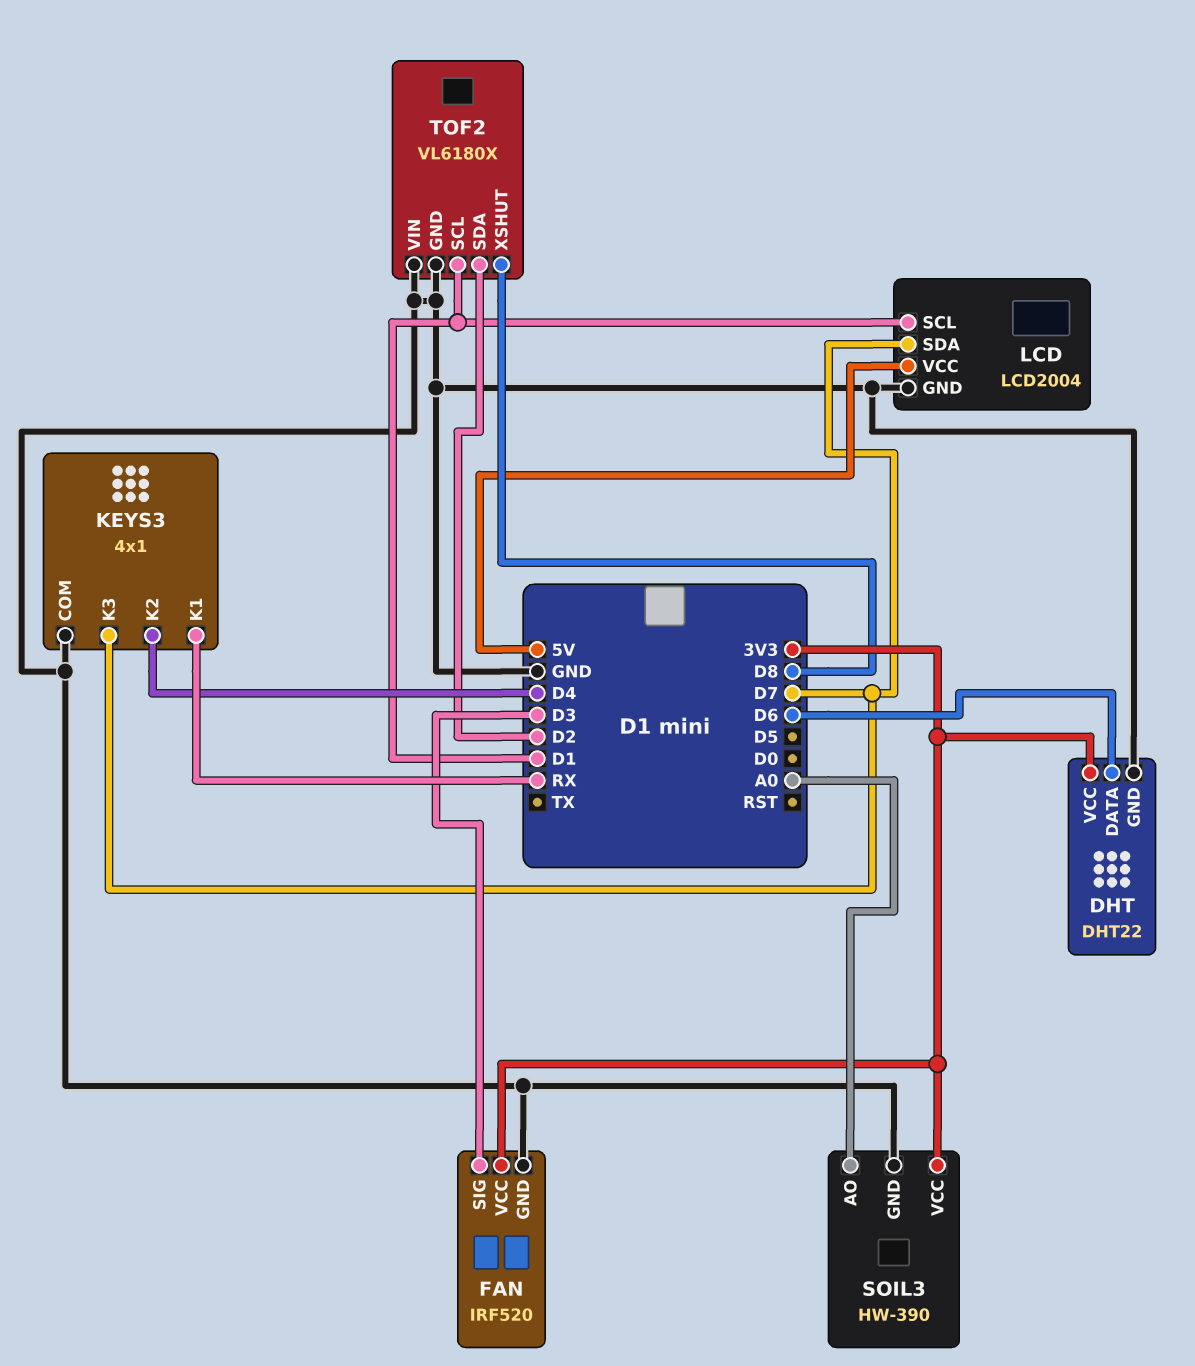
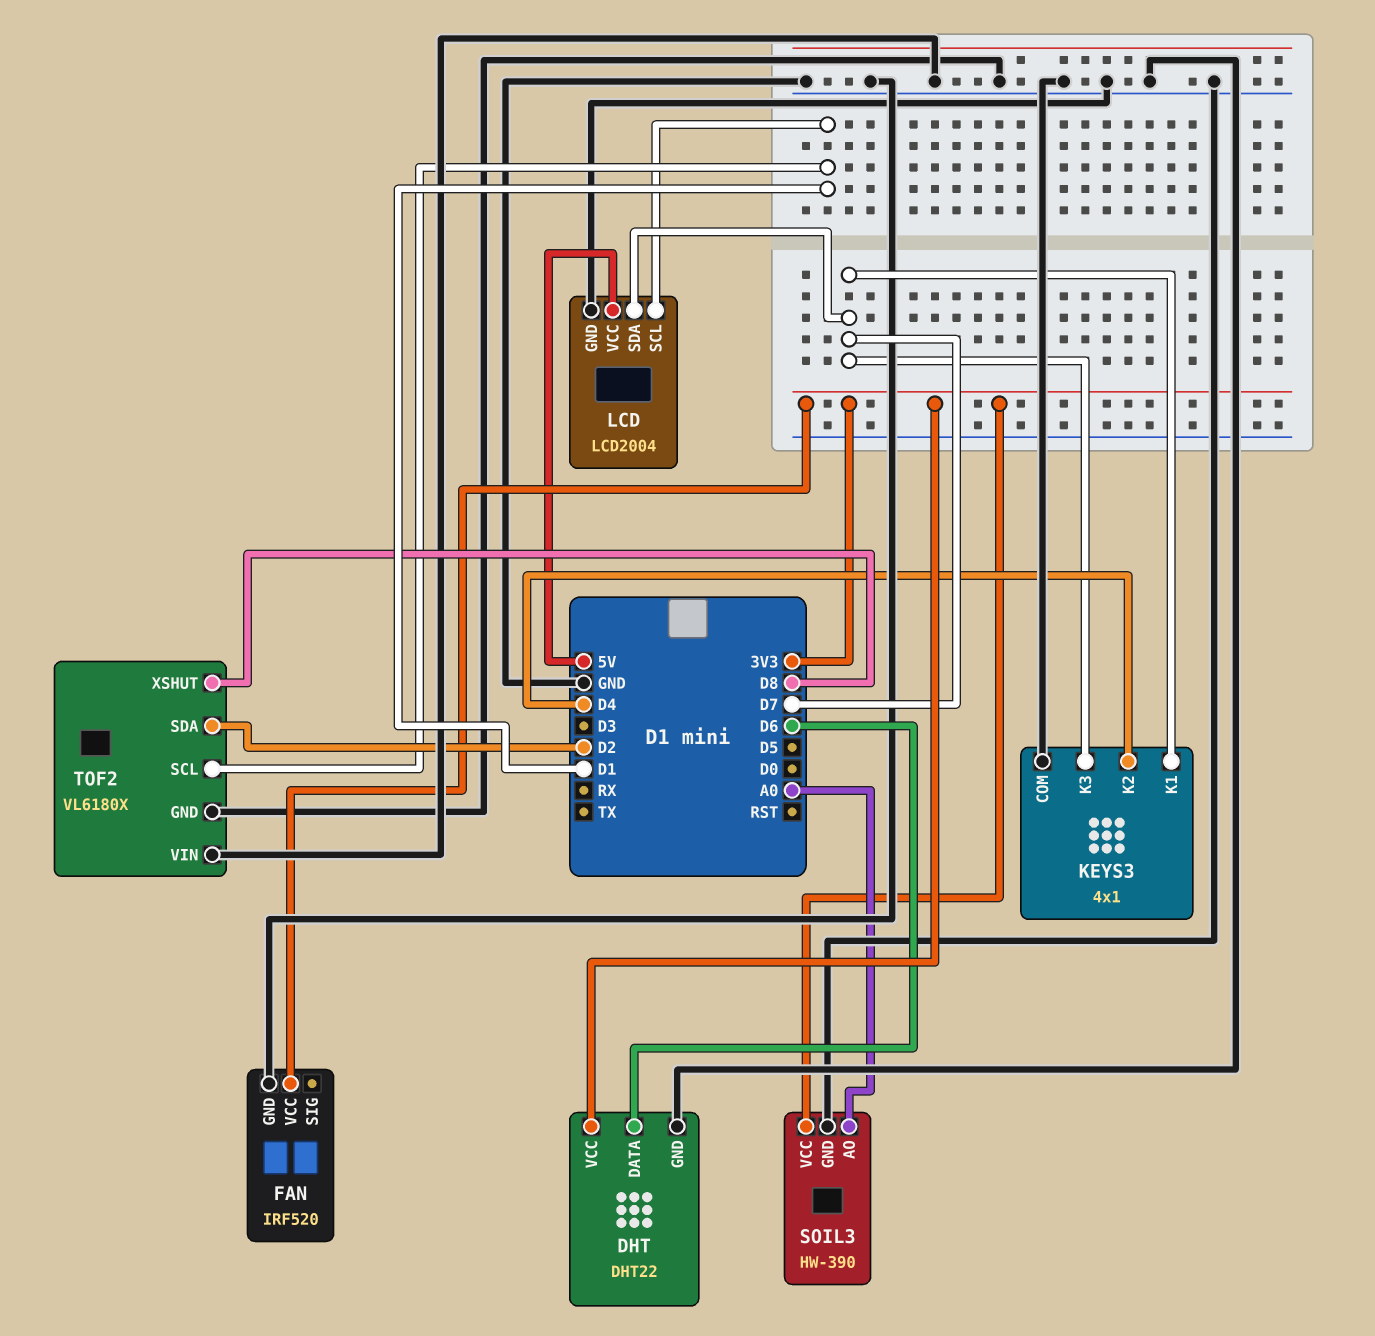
FAN pin SIG: D3 -> none
KEYS3 pin K1: RX -> D7

